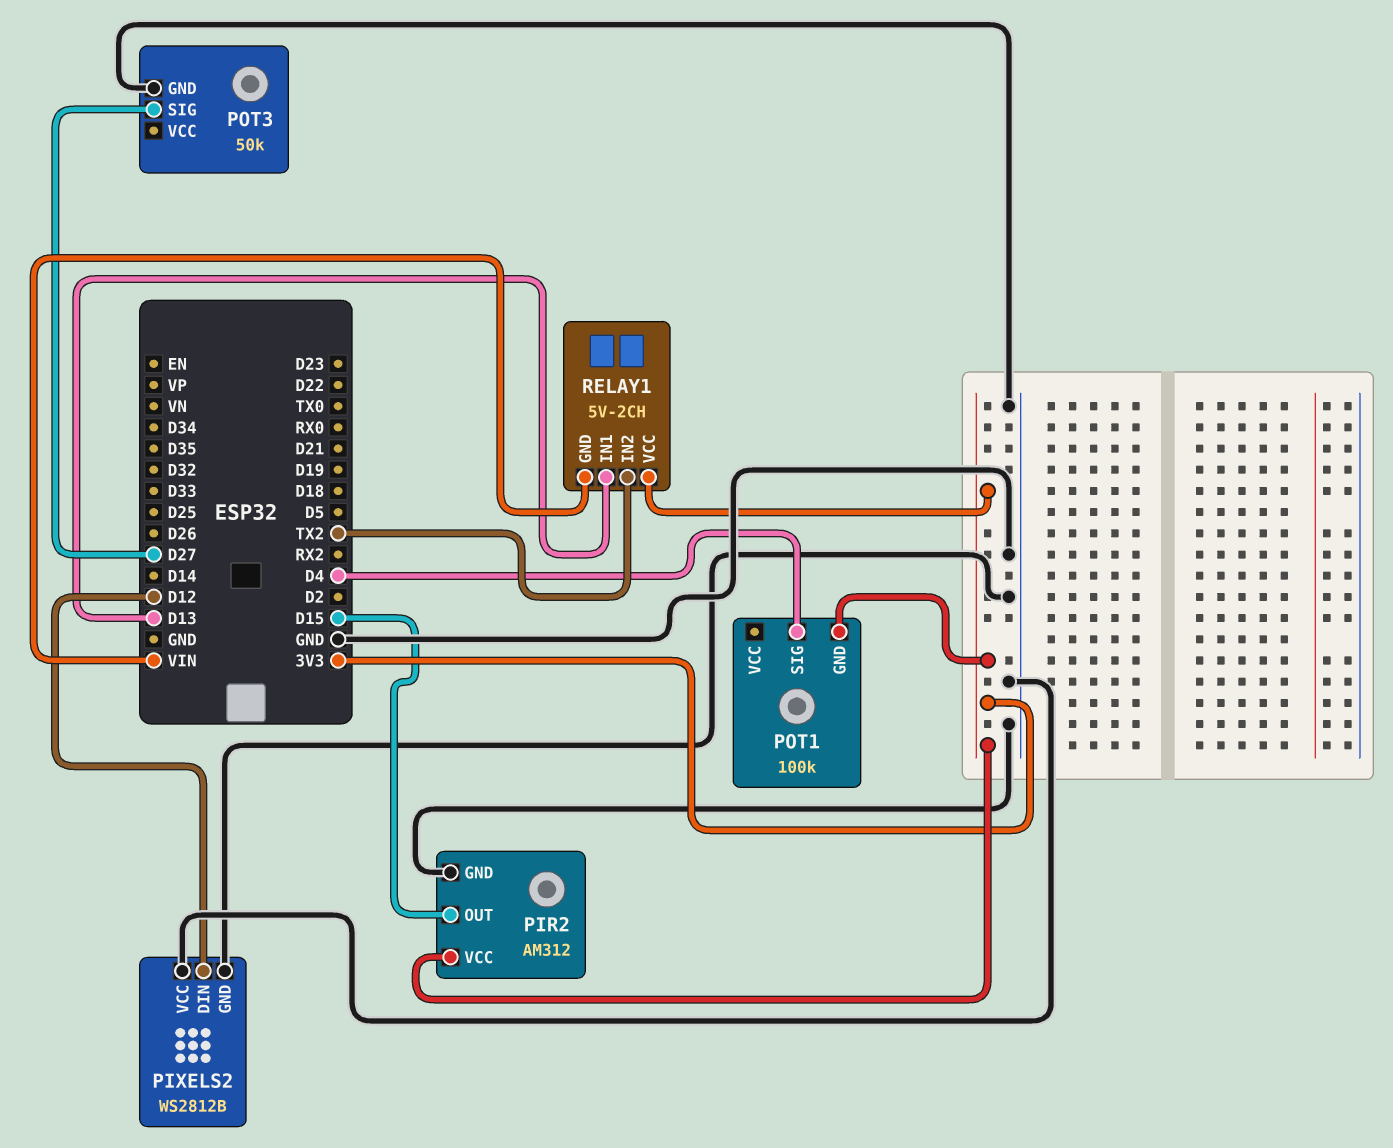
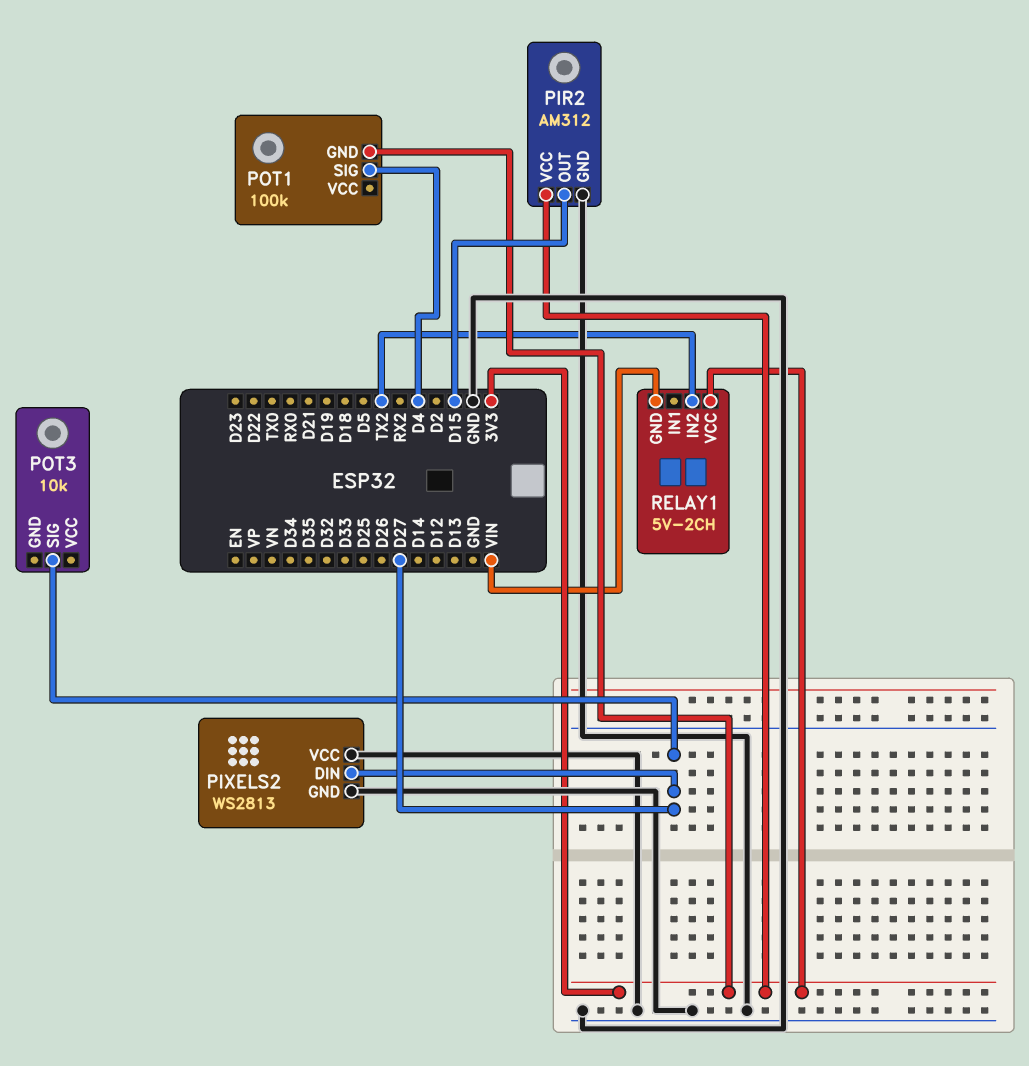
PIXELS2: WS2812B -> WS2813
PIXELS2 pin DIN: D12 -> D27
POT3: 50k -> 10k
POT3 pin GND: GND -> none
RELAY1 pin IN1: D13 -> none

